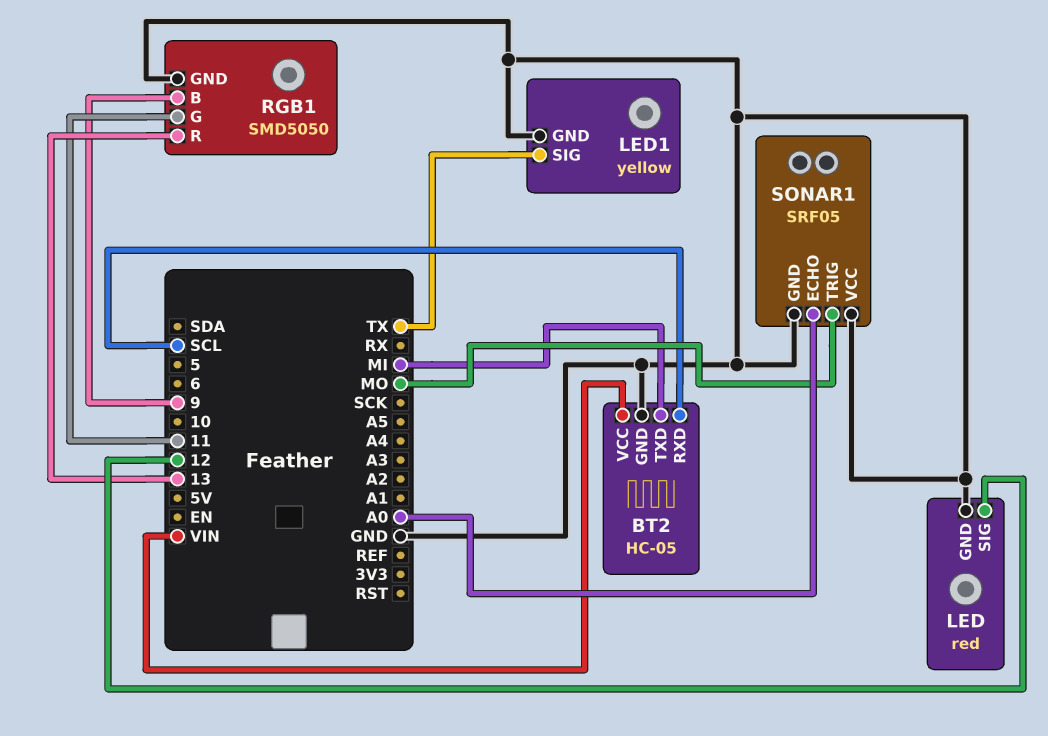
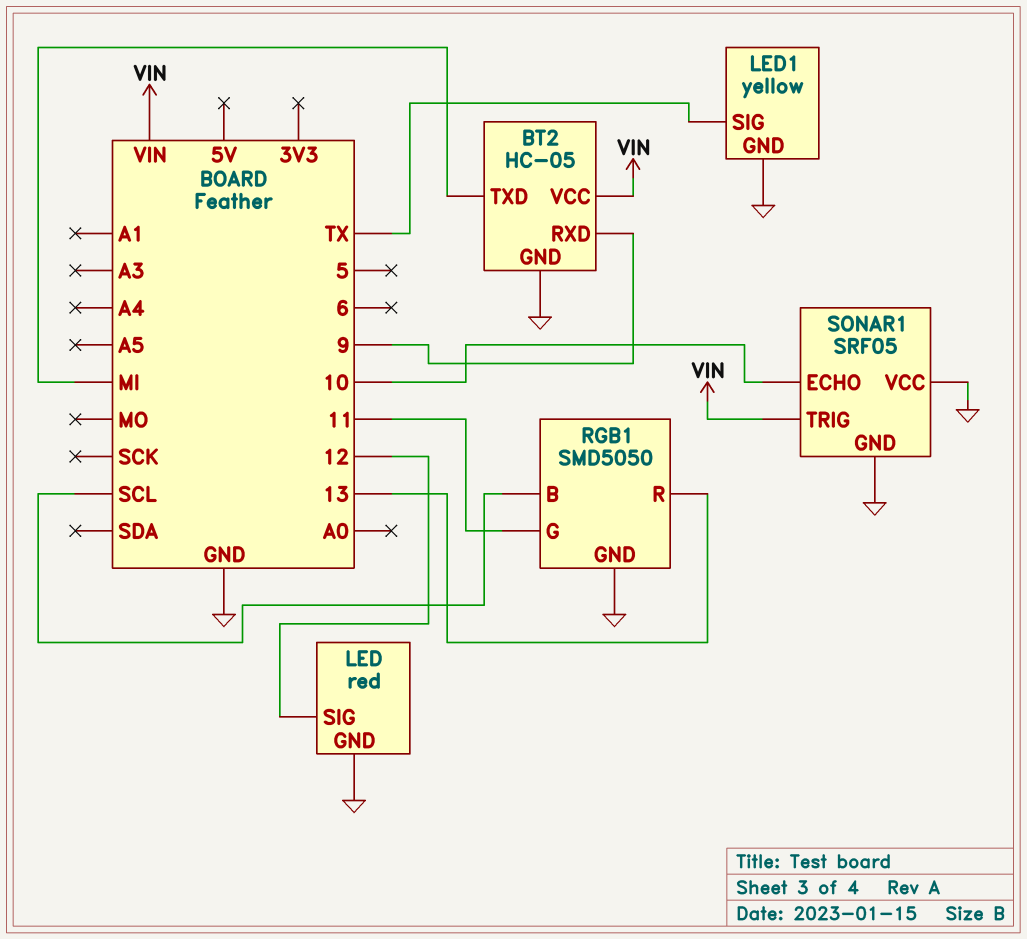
BT2 pin RXD: SCL -> 9
RGB1 pin B: 9 -> SCL
SONAR1 pin ECHO: A0 -> 10
SONAR1 pin TRIG: MO -> VIN

